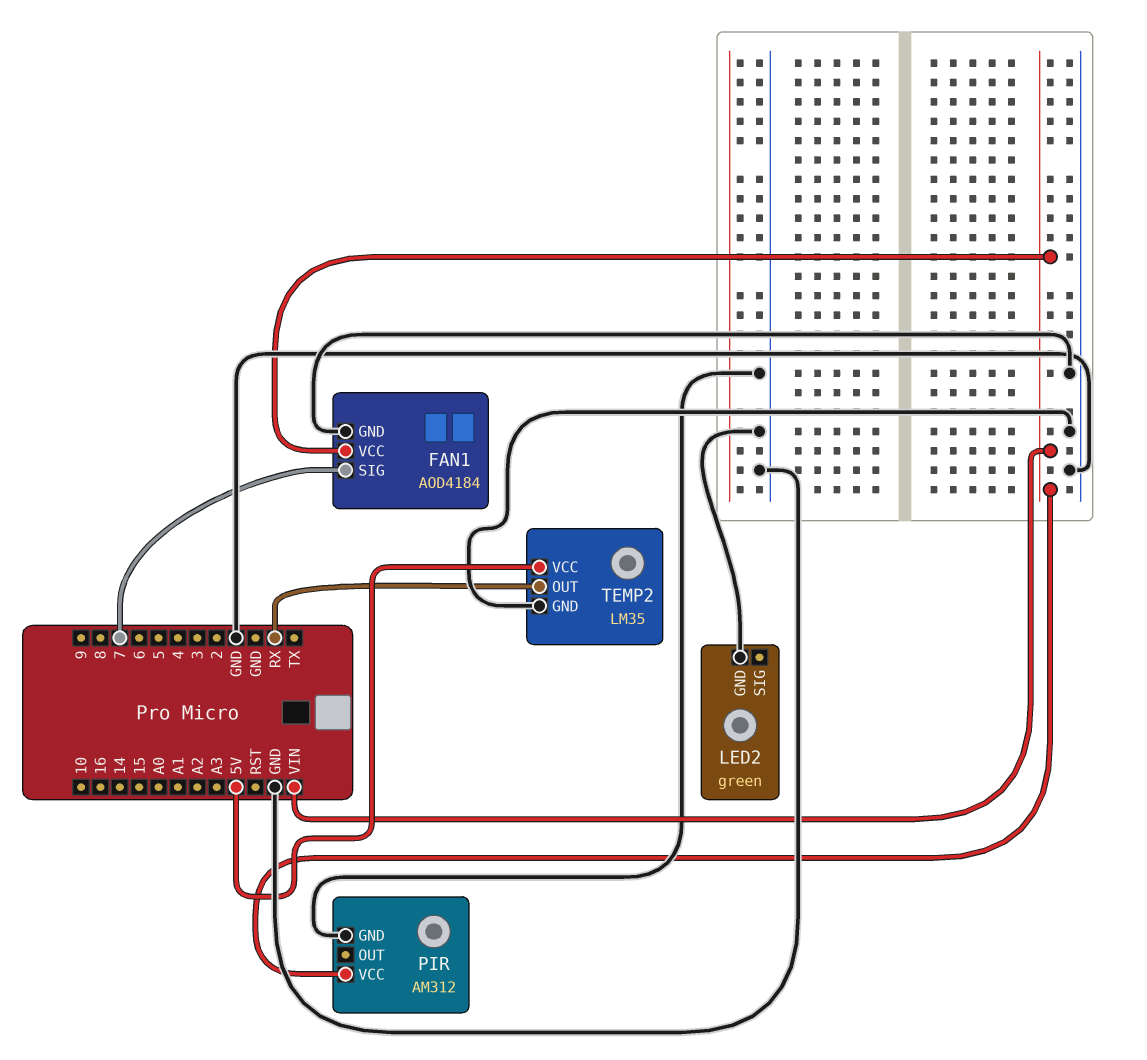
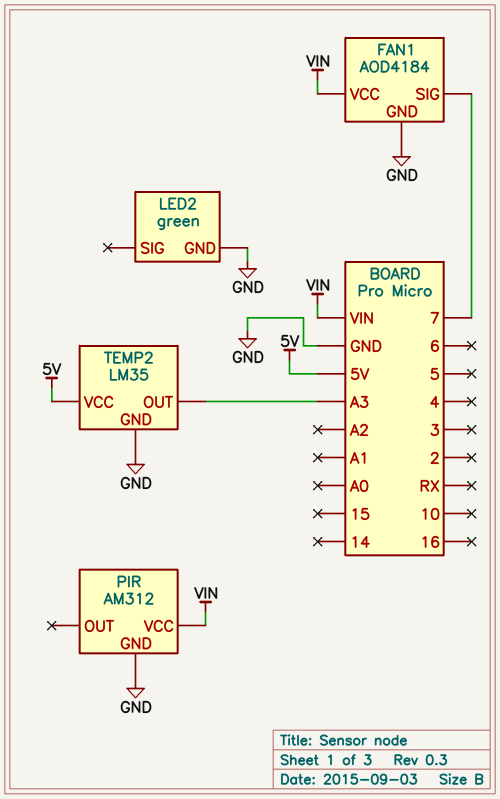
TEMP2 pin OUT: RX -> A3

